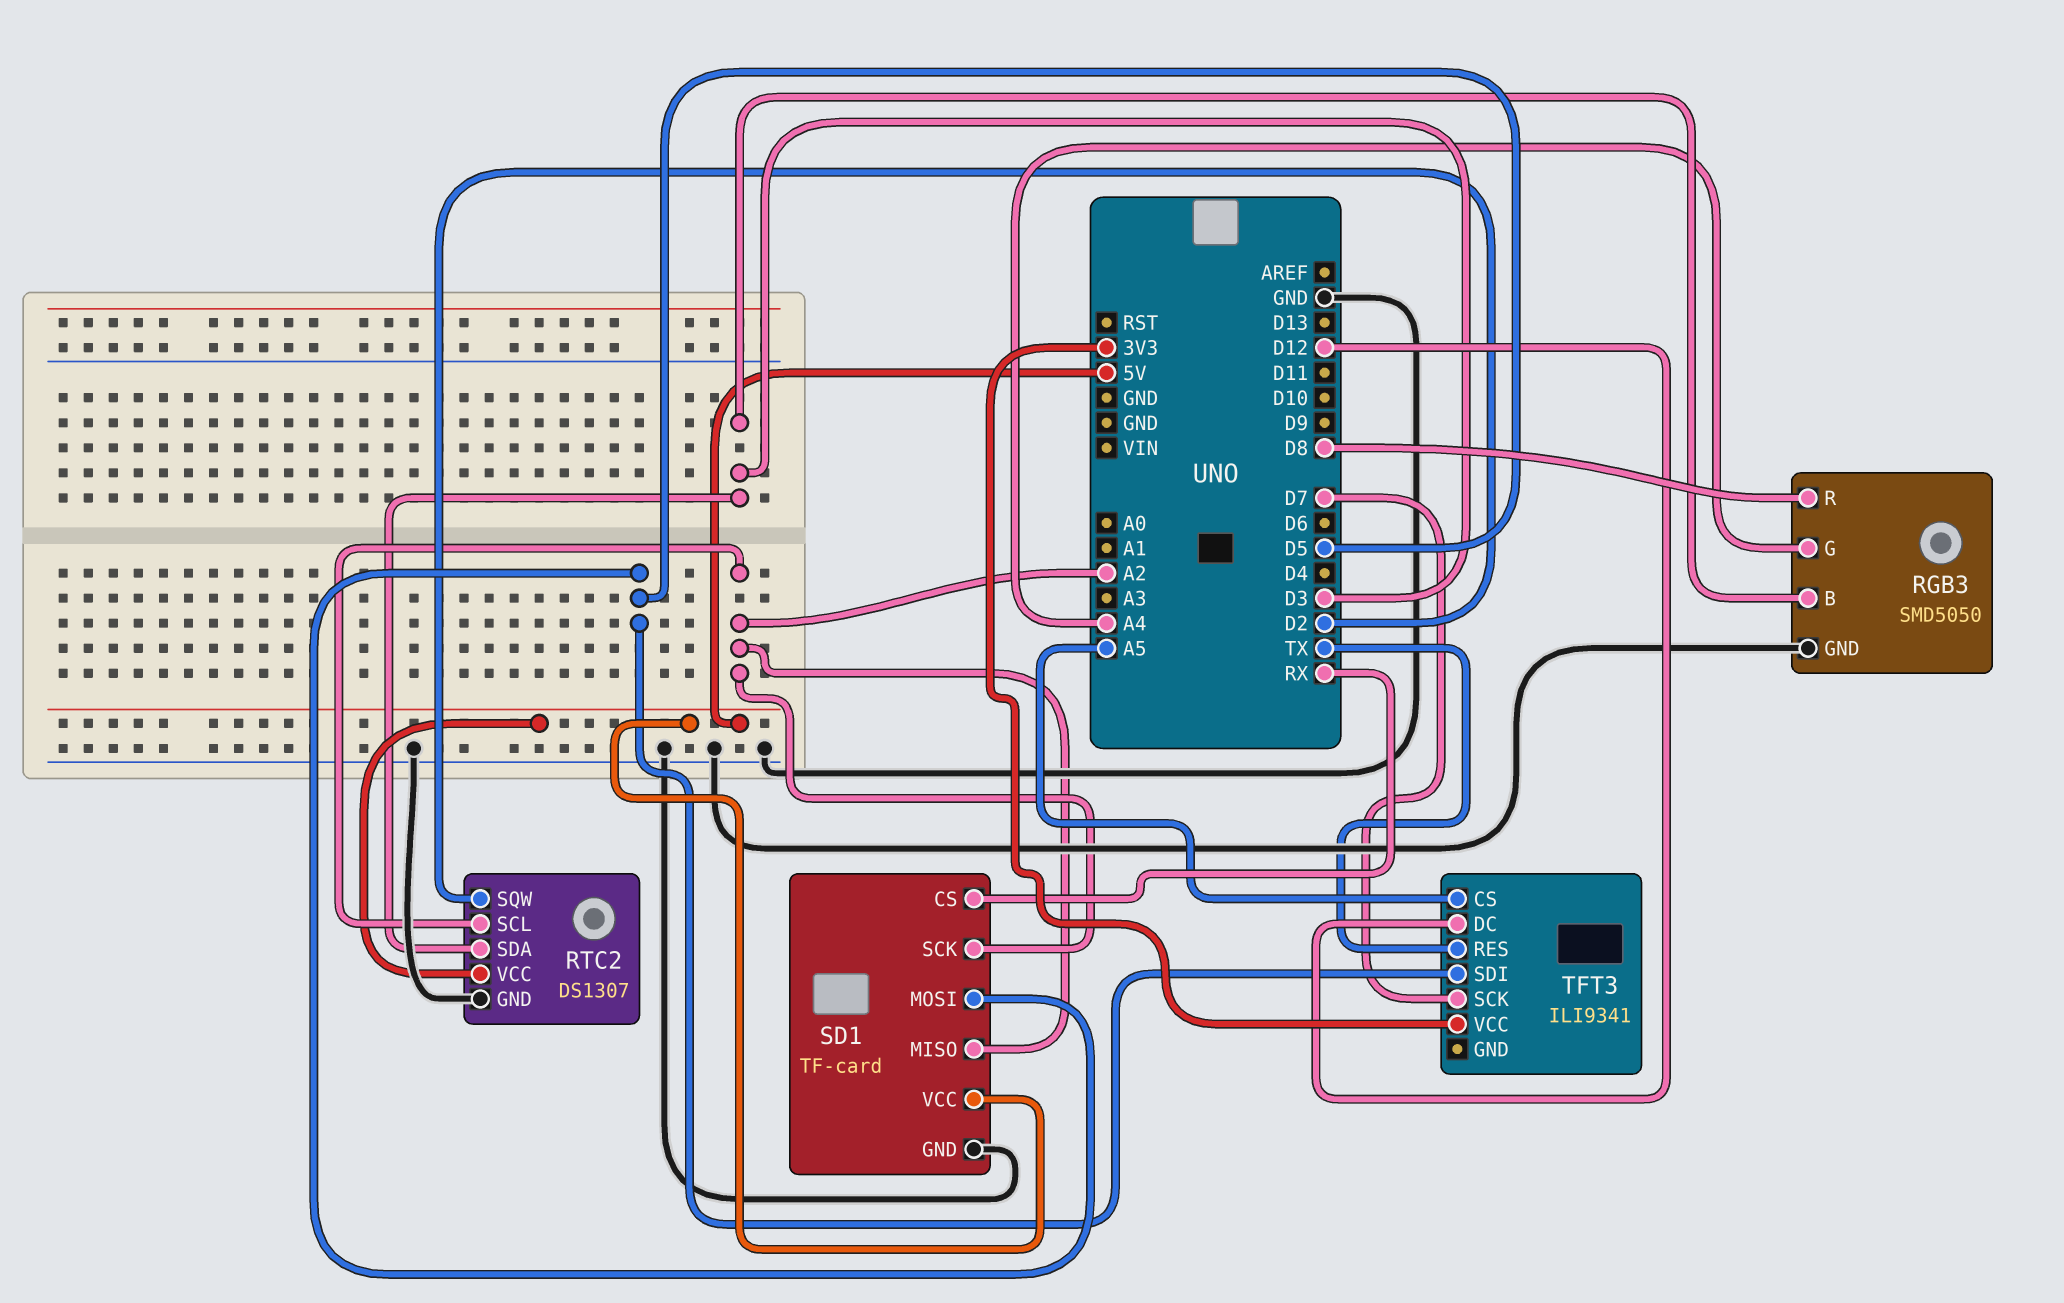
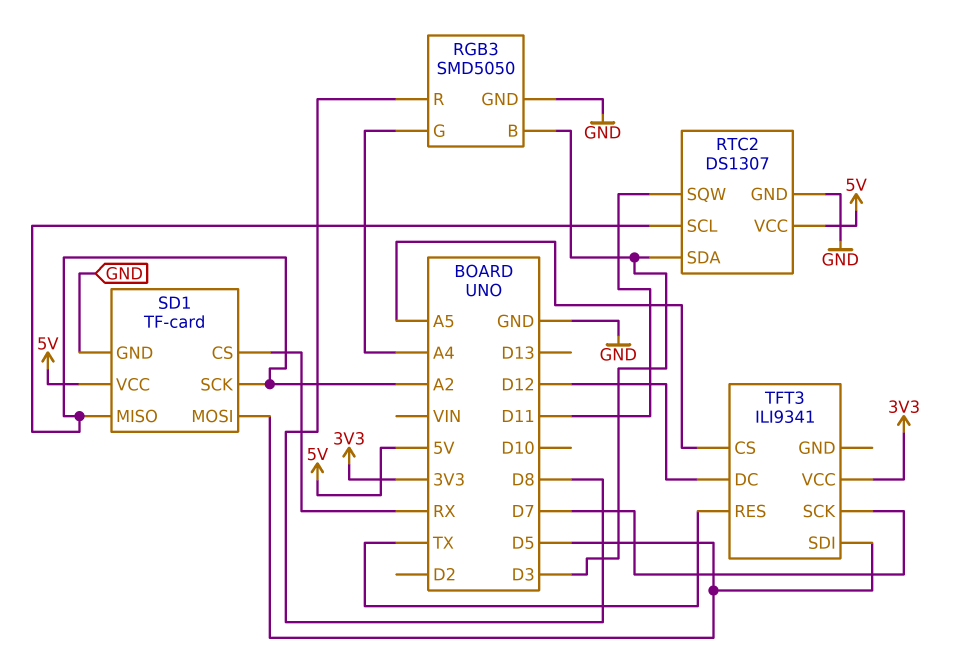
RTC2 pin SQW: D2 -> D11

